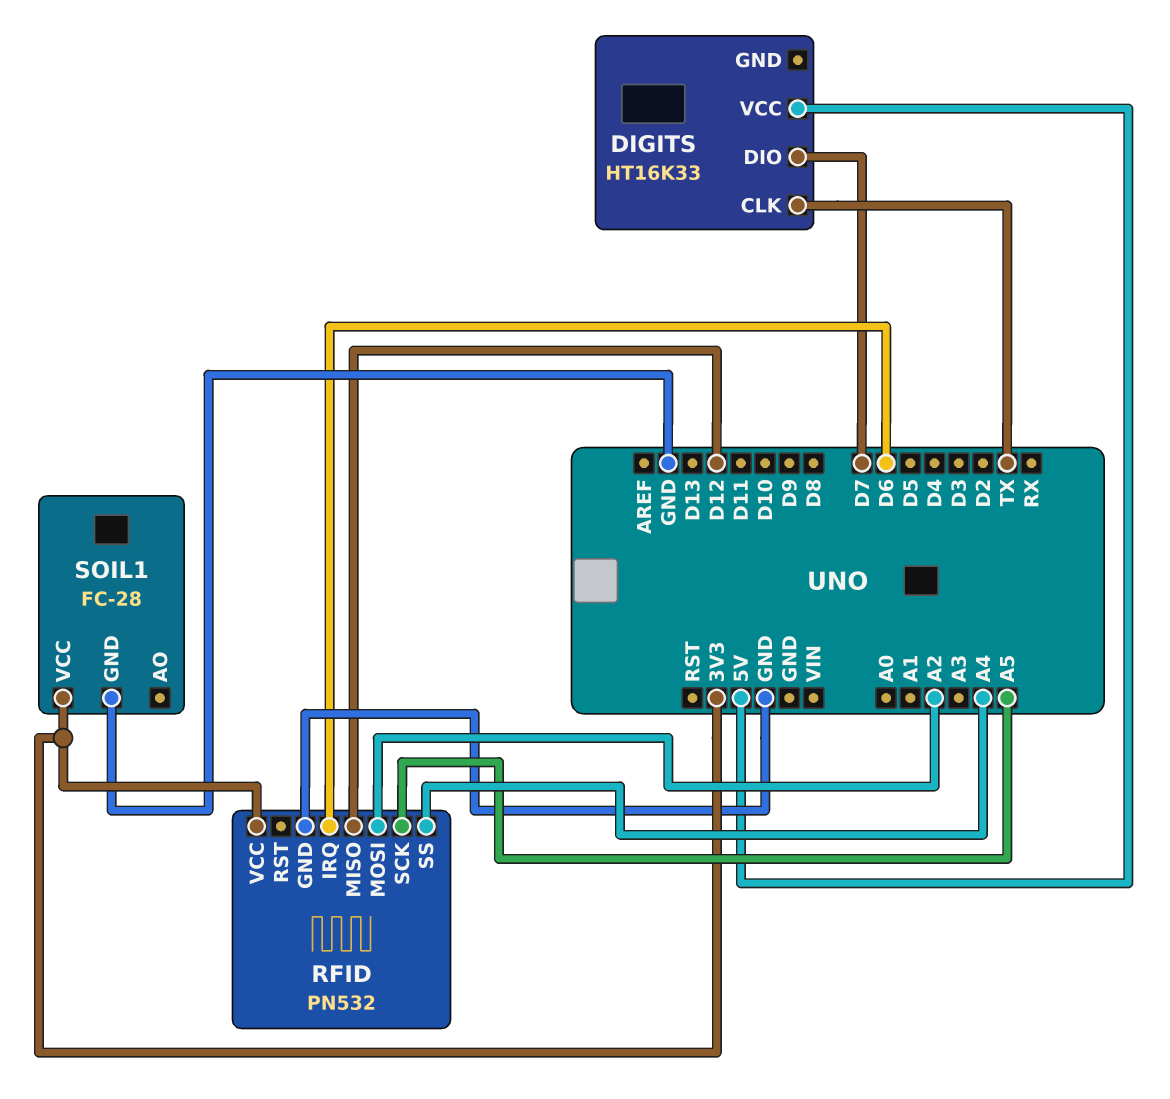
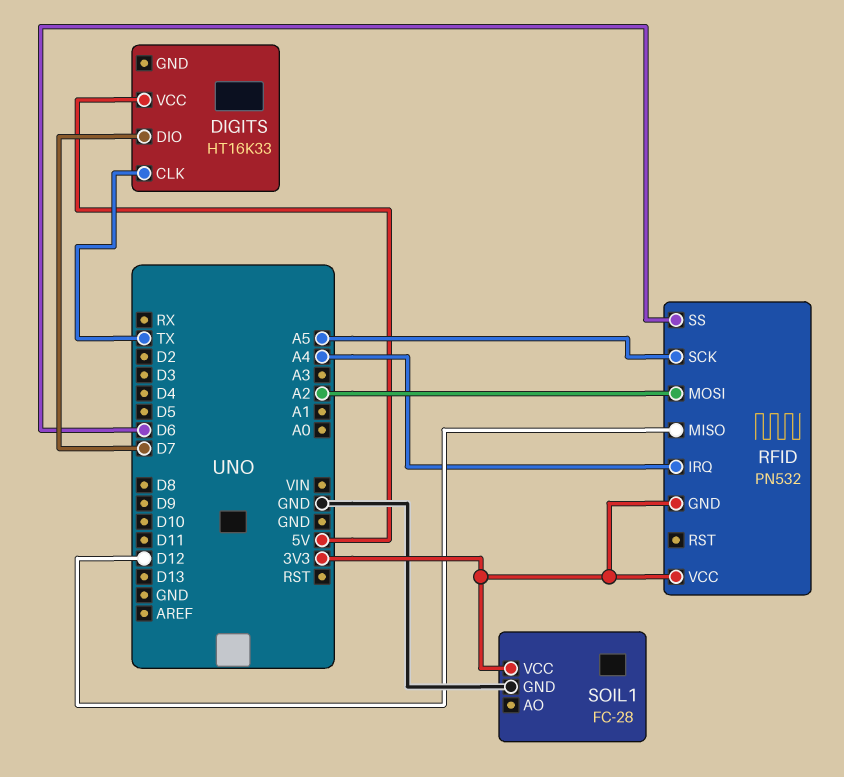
RFID pin GND: GND -> 3V3
RFID pin IRQ: D6 -> A4
RFID pin SS: A4 -> D6

